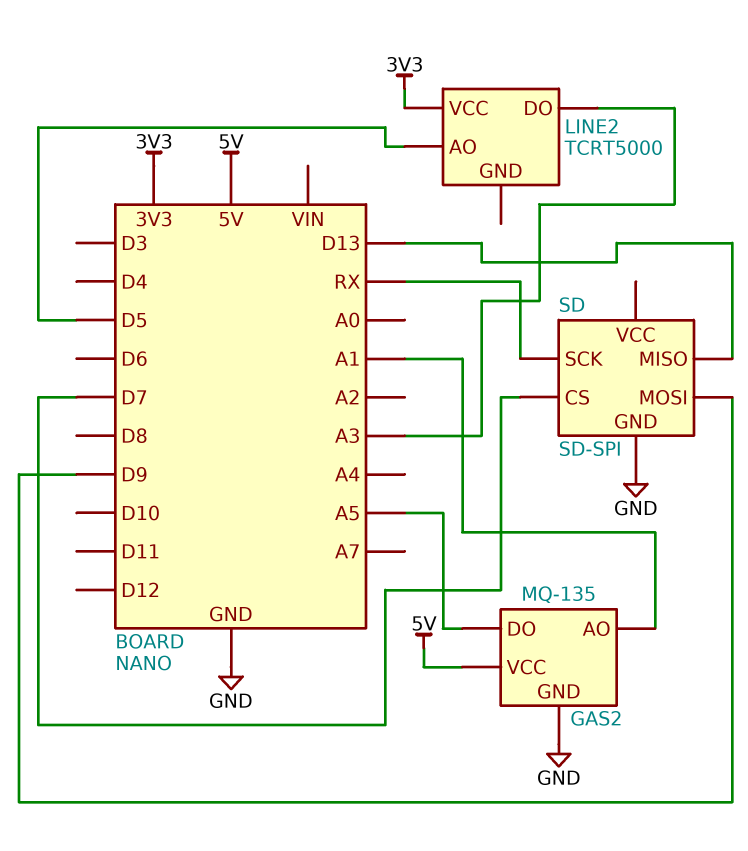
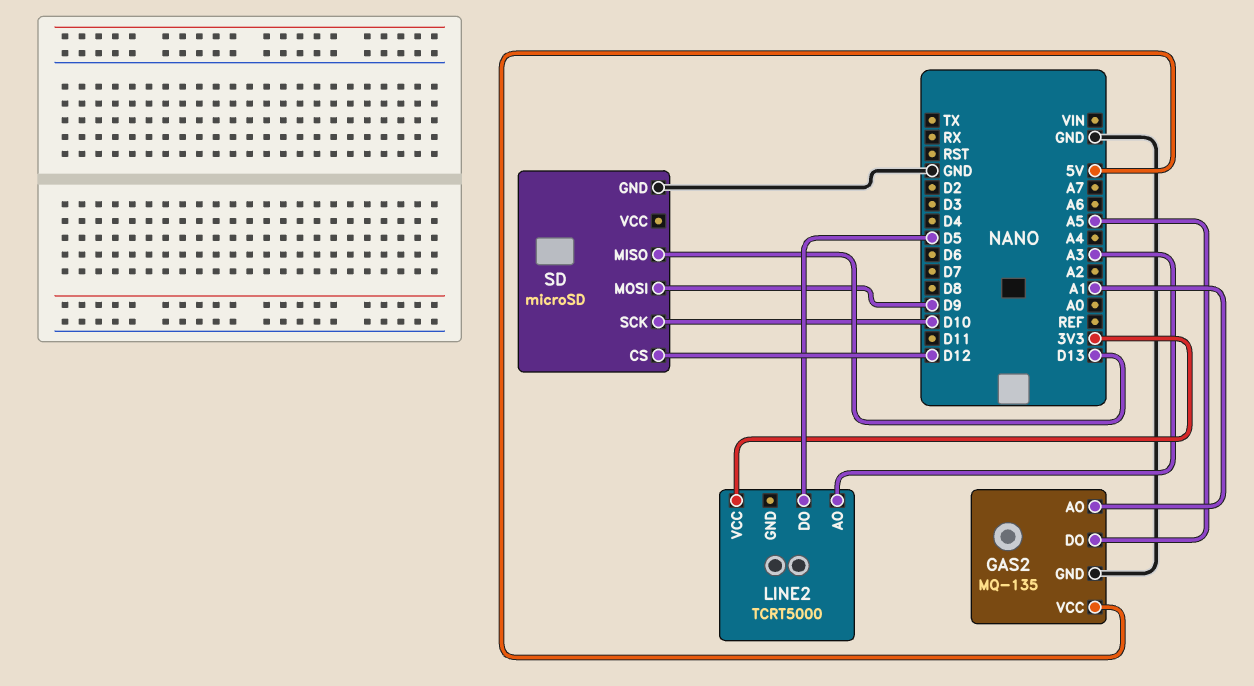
LINE2 pin AO: D5 -> A3
LINE2 pin DO: A3 -> D5
SD: SD-SPI -> microSD
SD pin CS: D7 -> D12
SD pin SCK: RX -> D10

